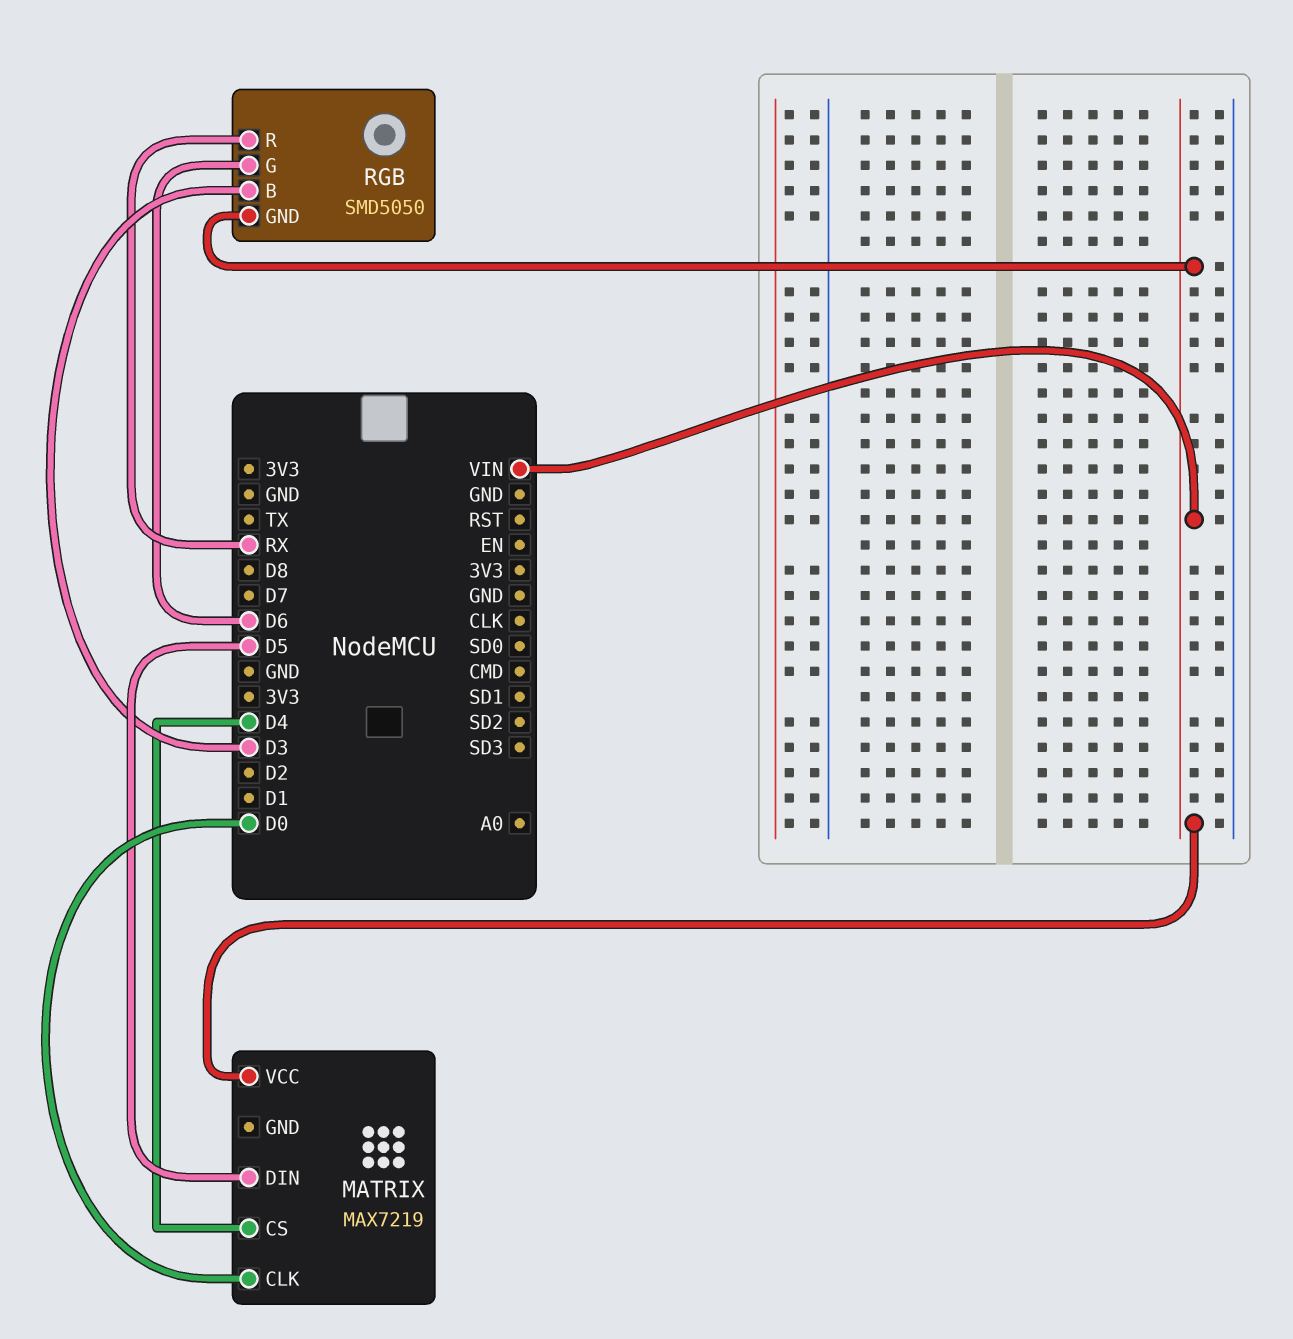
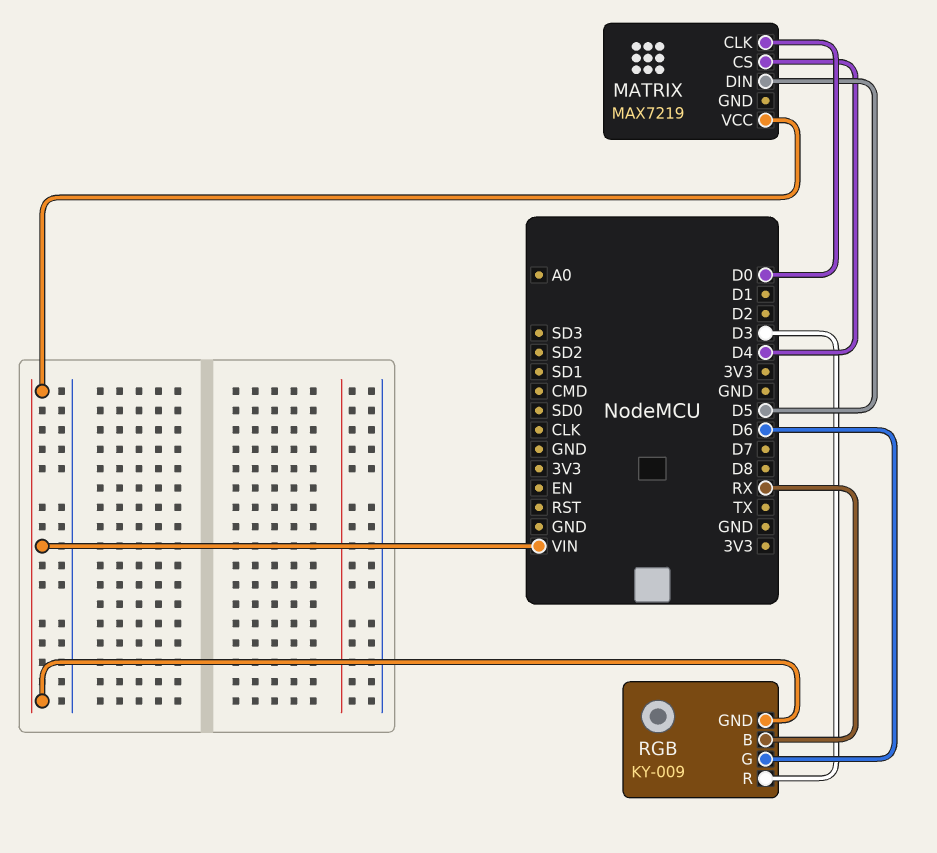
RGB: SMD5050 -> KY-009
RGB pin B: D3 -> RX
RGB pin R: RX -> D3

